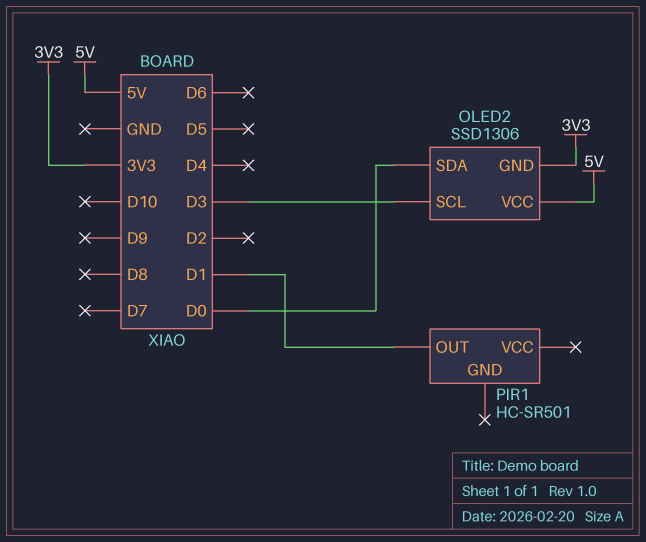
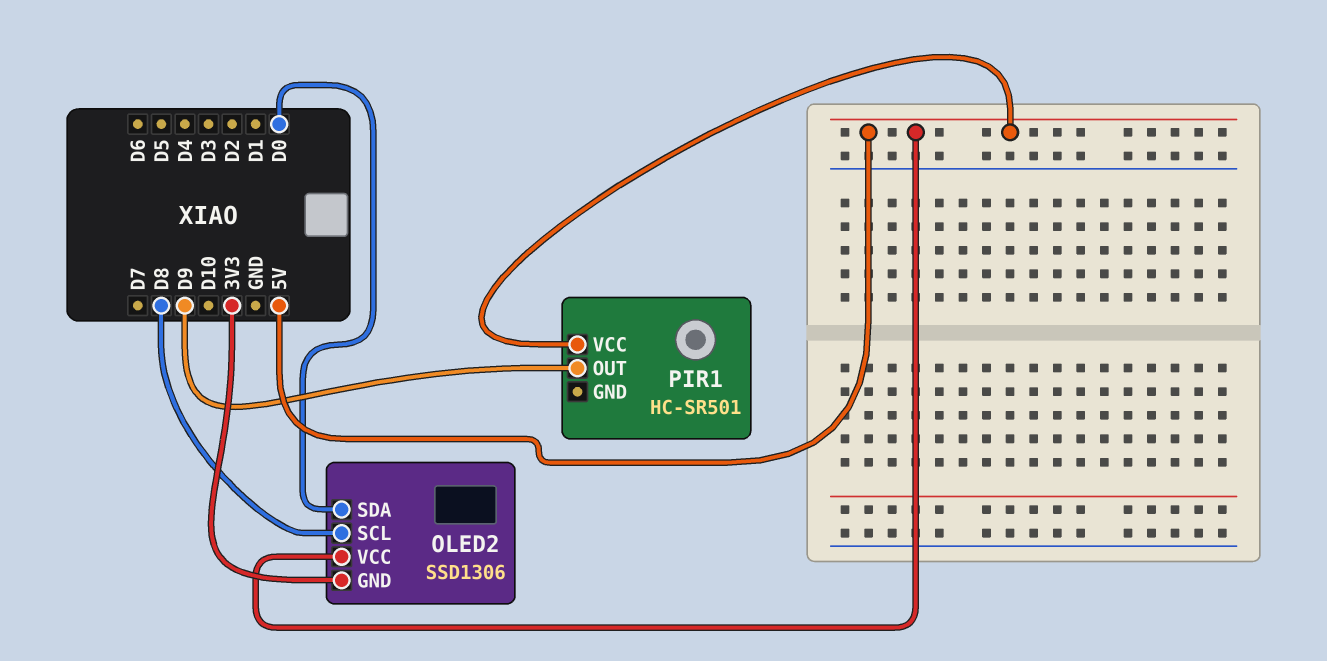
OLED2 pin SCL: D3 -> D8
PIR1 pin OUT: D1 -> D9
PIR1 pin VCC: none -> 5V

